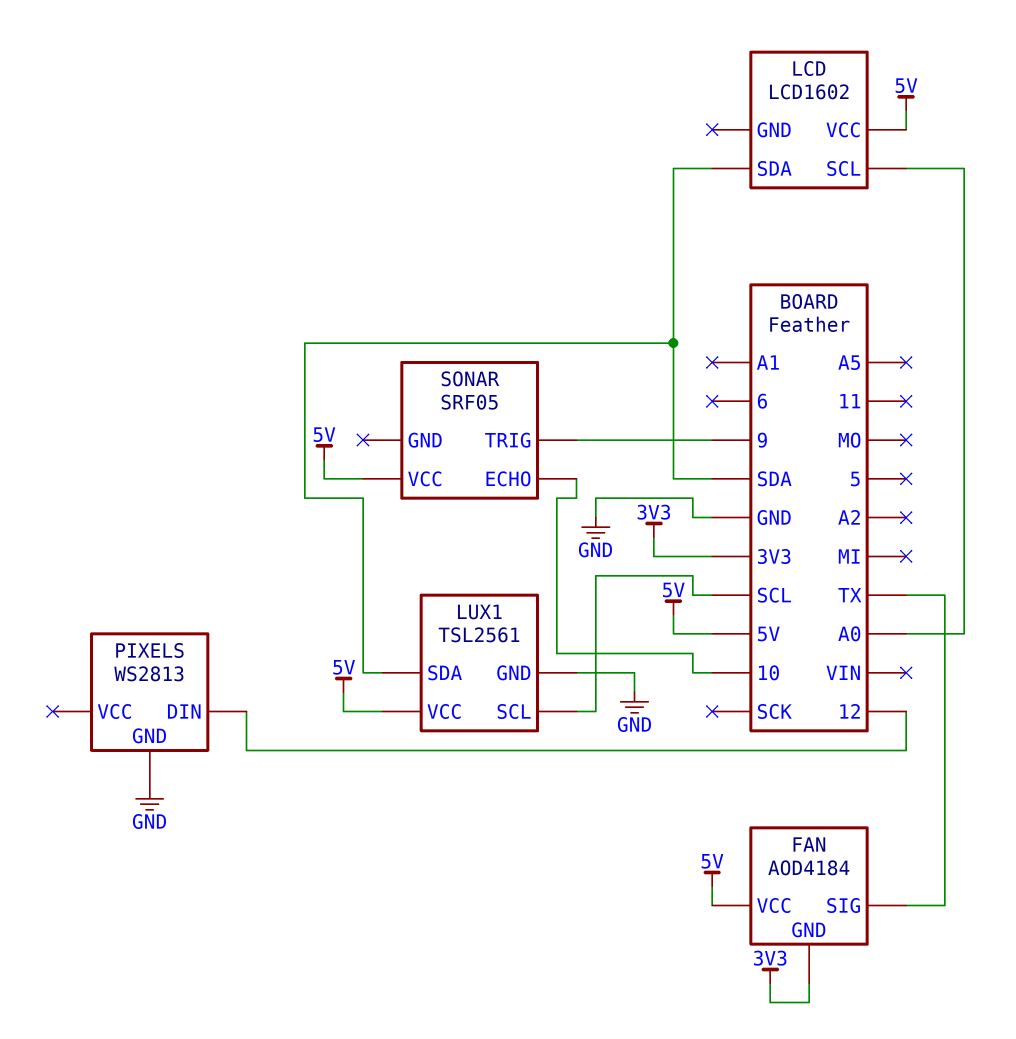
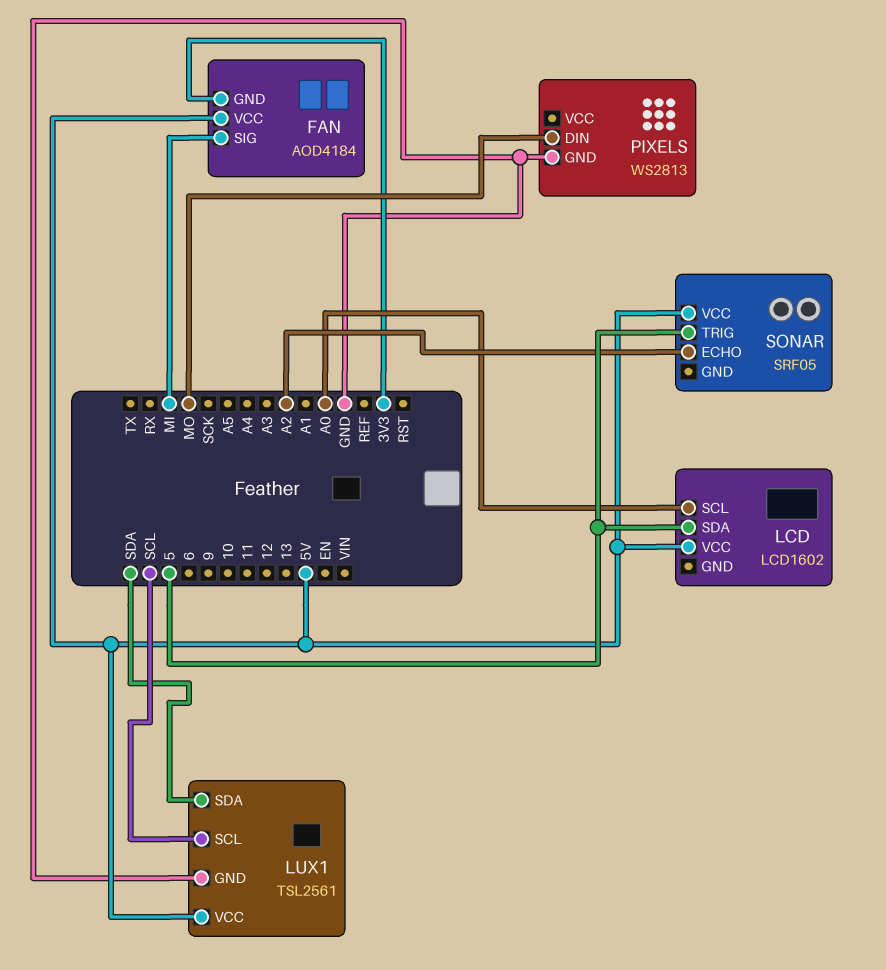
FAN pin SIG: TX -> MI
LCD pin SDA: SDA -> 5
PIXELS pin DIN: 12 -> MO
SONAR pin ECHO: 10 -> A2
SONAR pin TRIG: 9 -> 5

